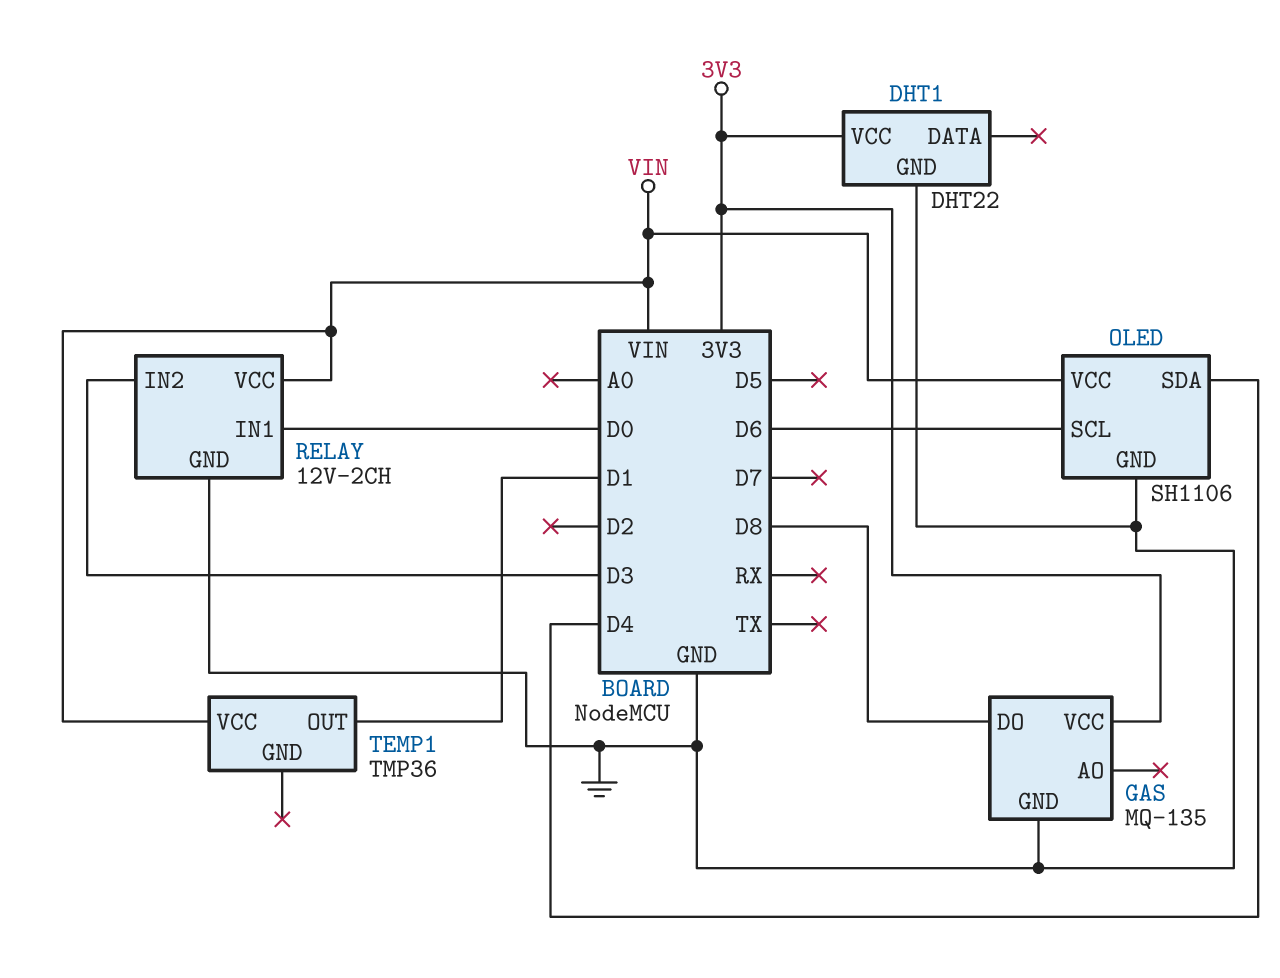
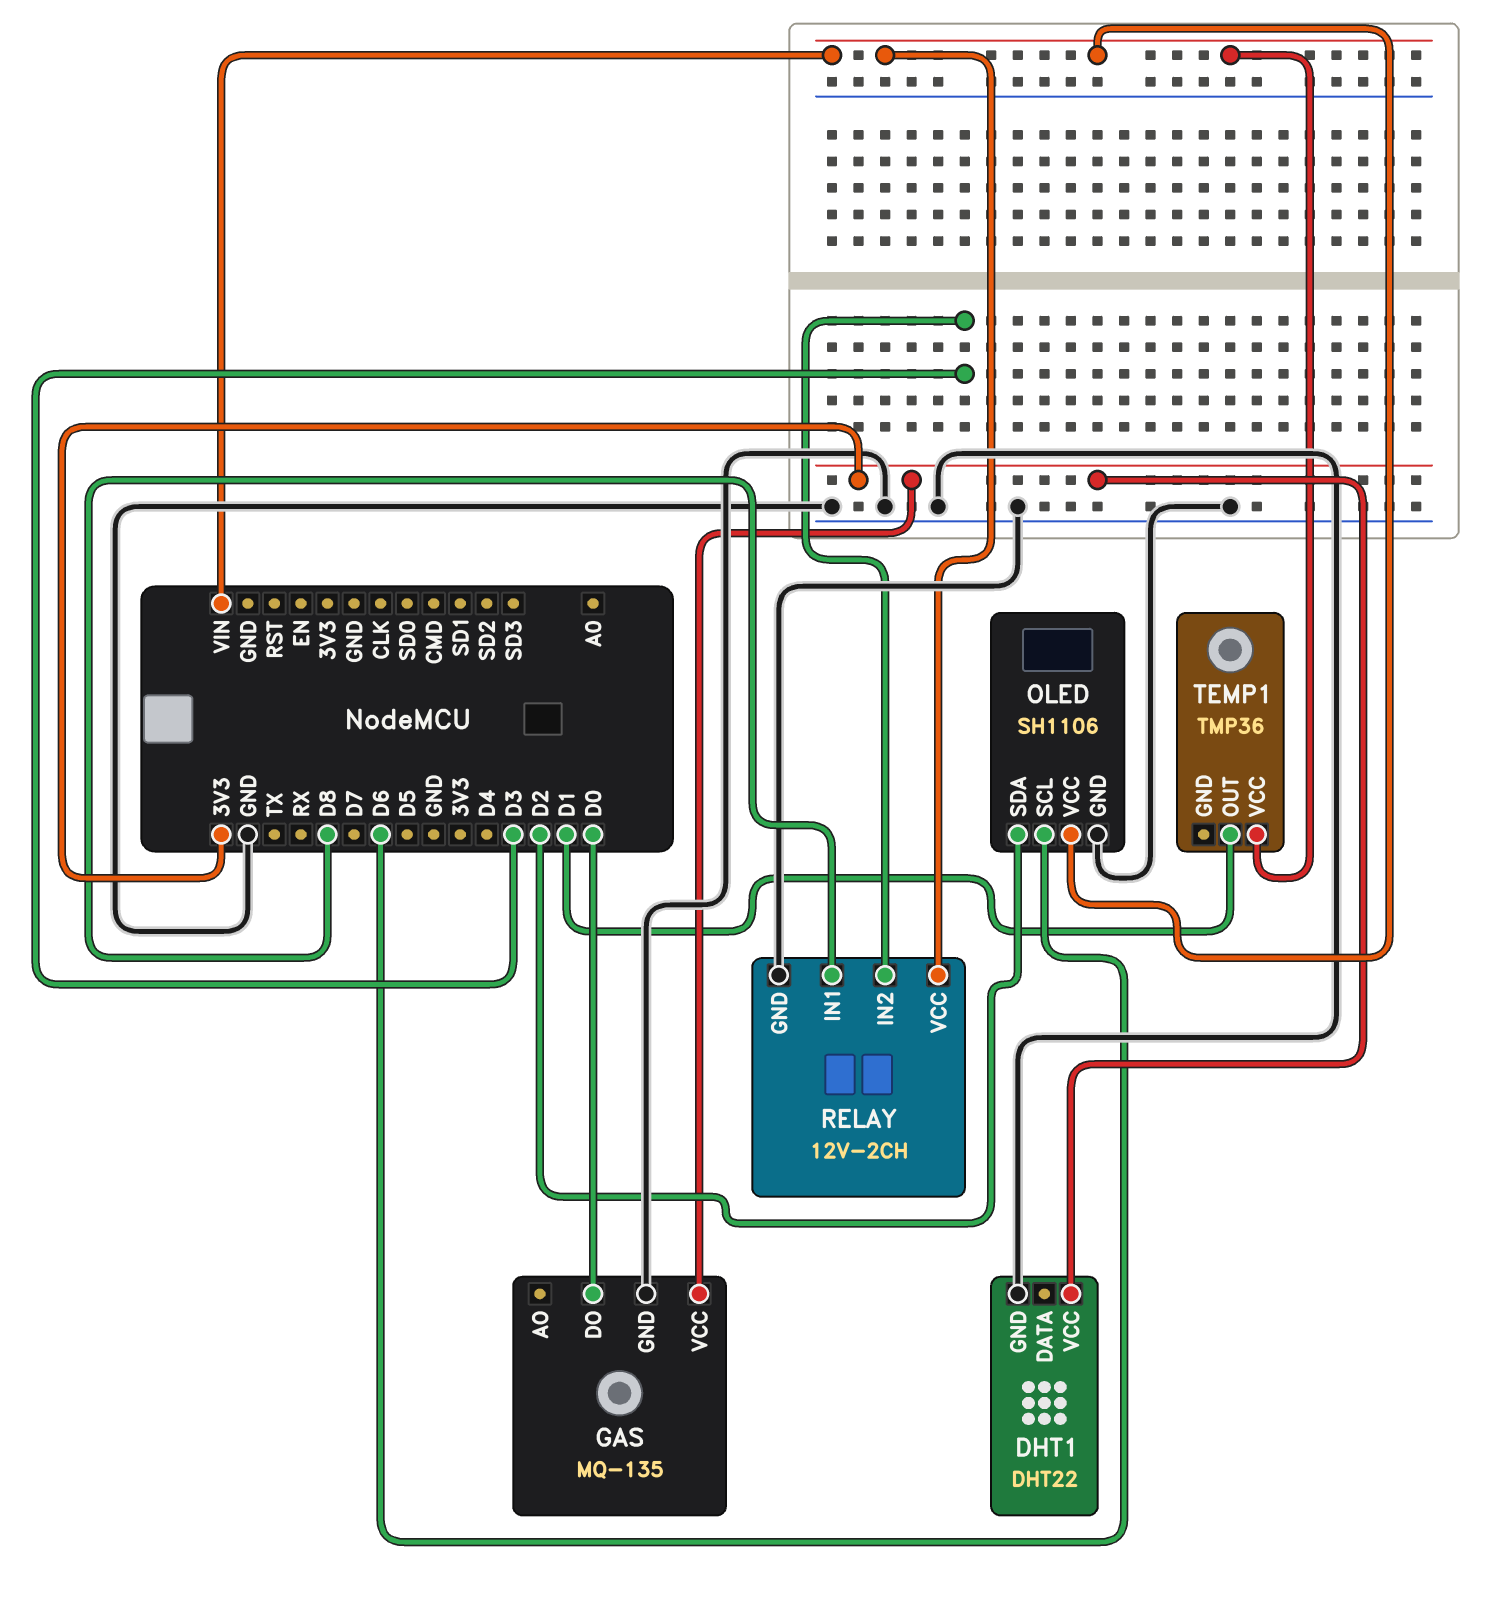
GAS pin DO: D8 -> D0
OLED pin SDA: D4 -> D2
RELAY pin IN1: D0 -> D8

